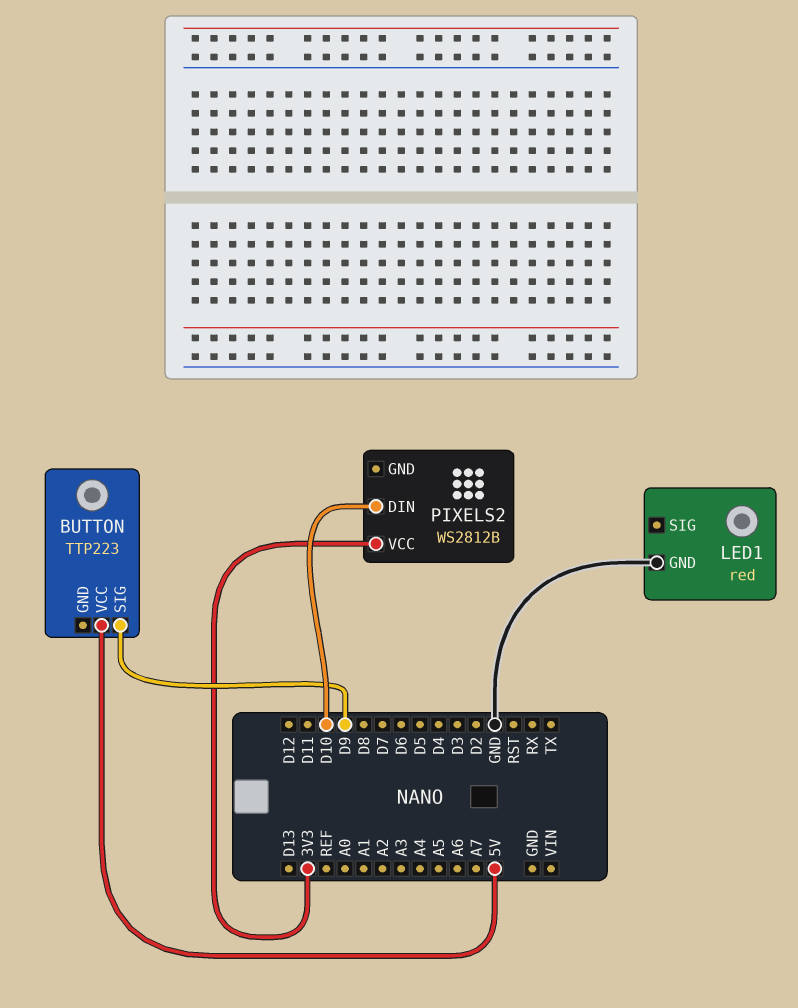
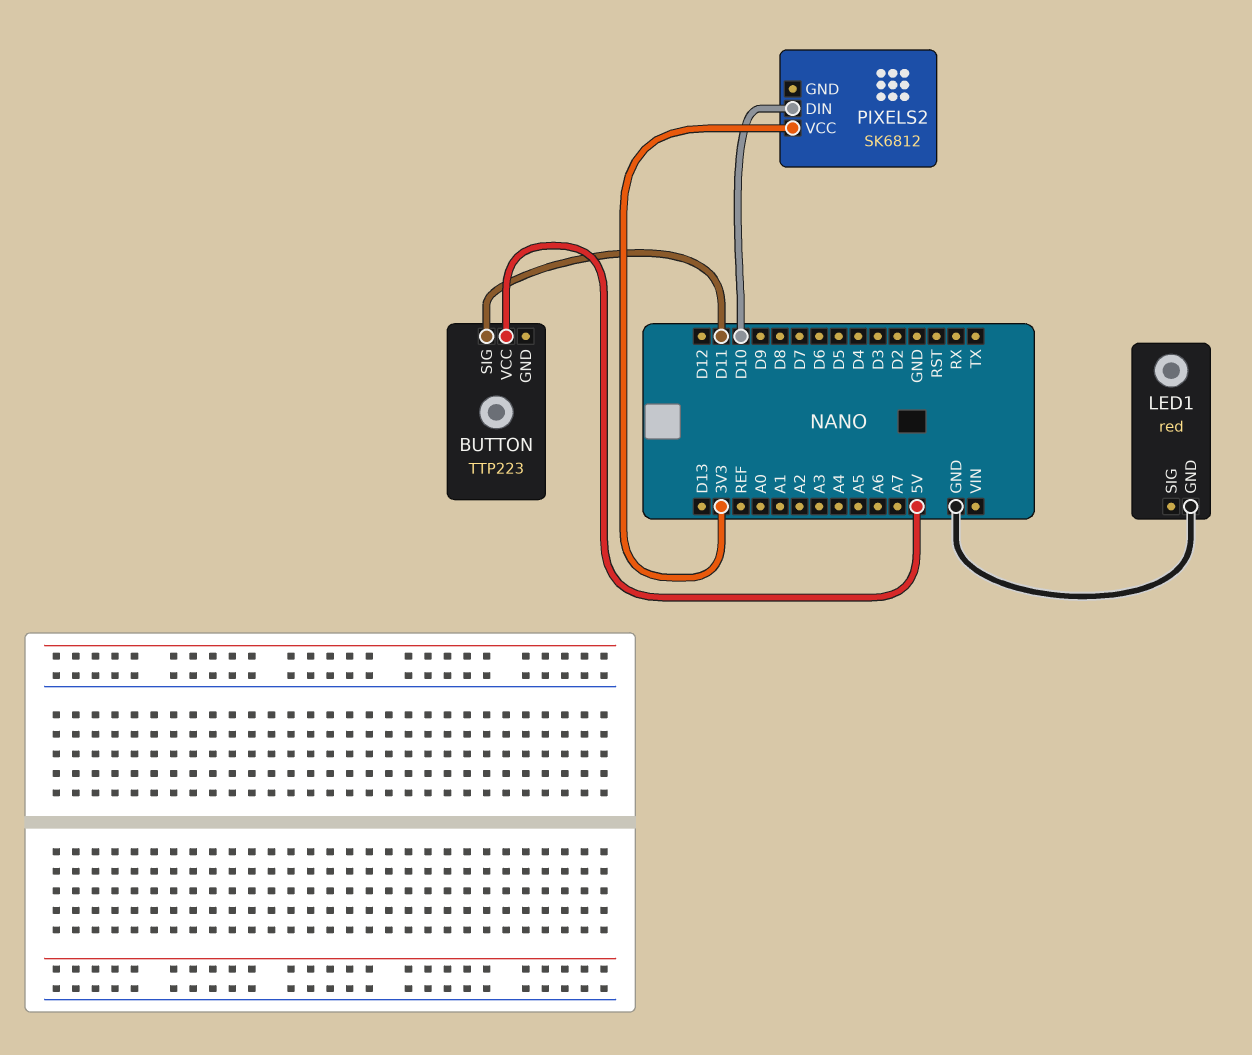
BUTTON pin SIG: D9 -> D11
PIXELS2: WS2812B -> SK6812

